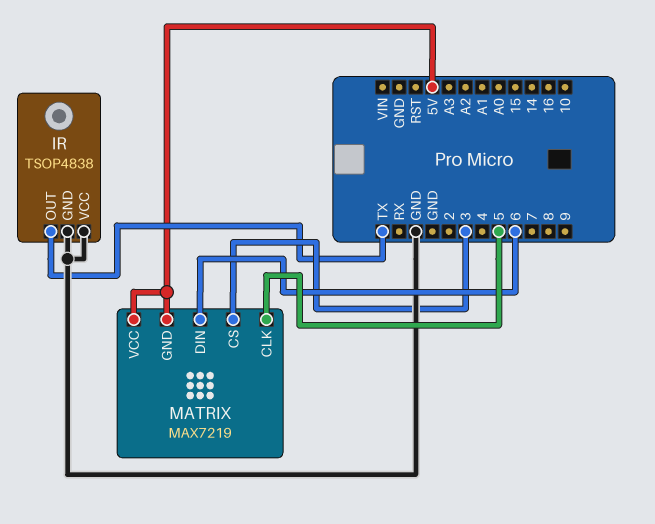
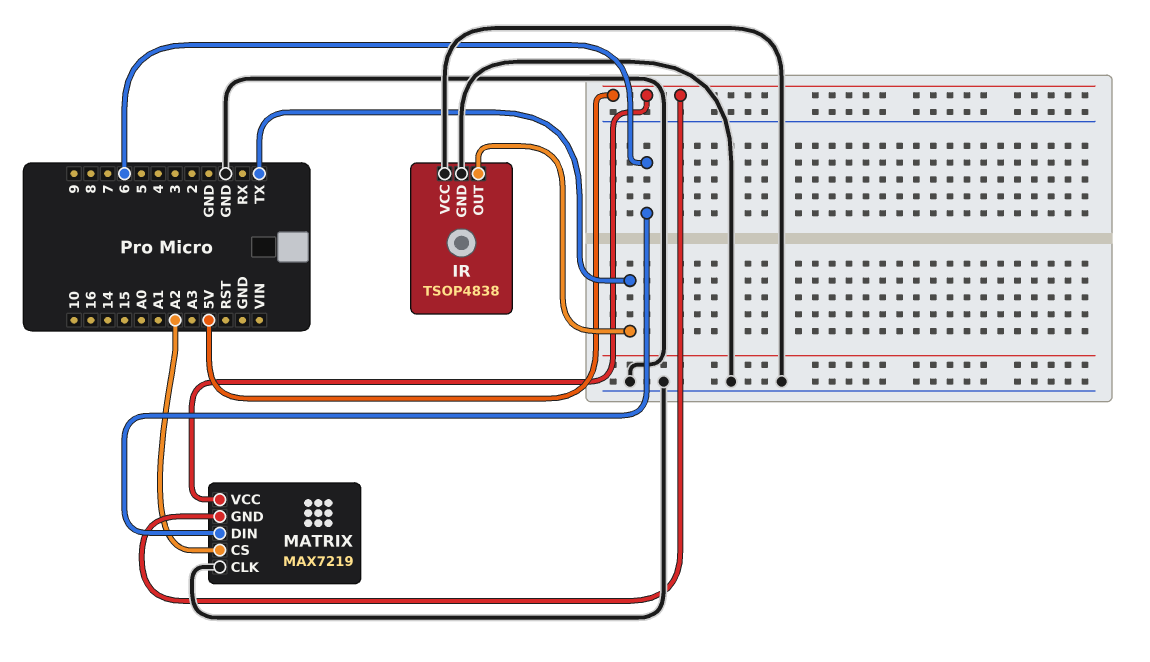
MATRIX pin CLK: 5 -> GND
MATRIX pin CS: 3 -> A2

